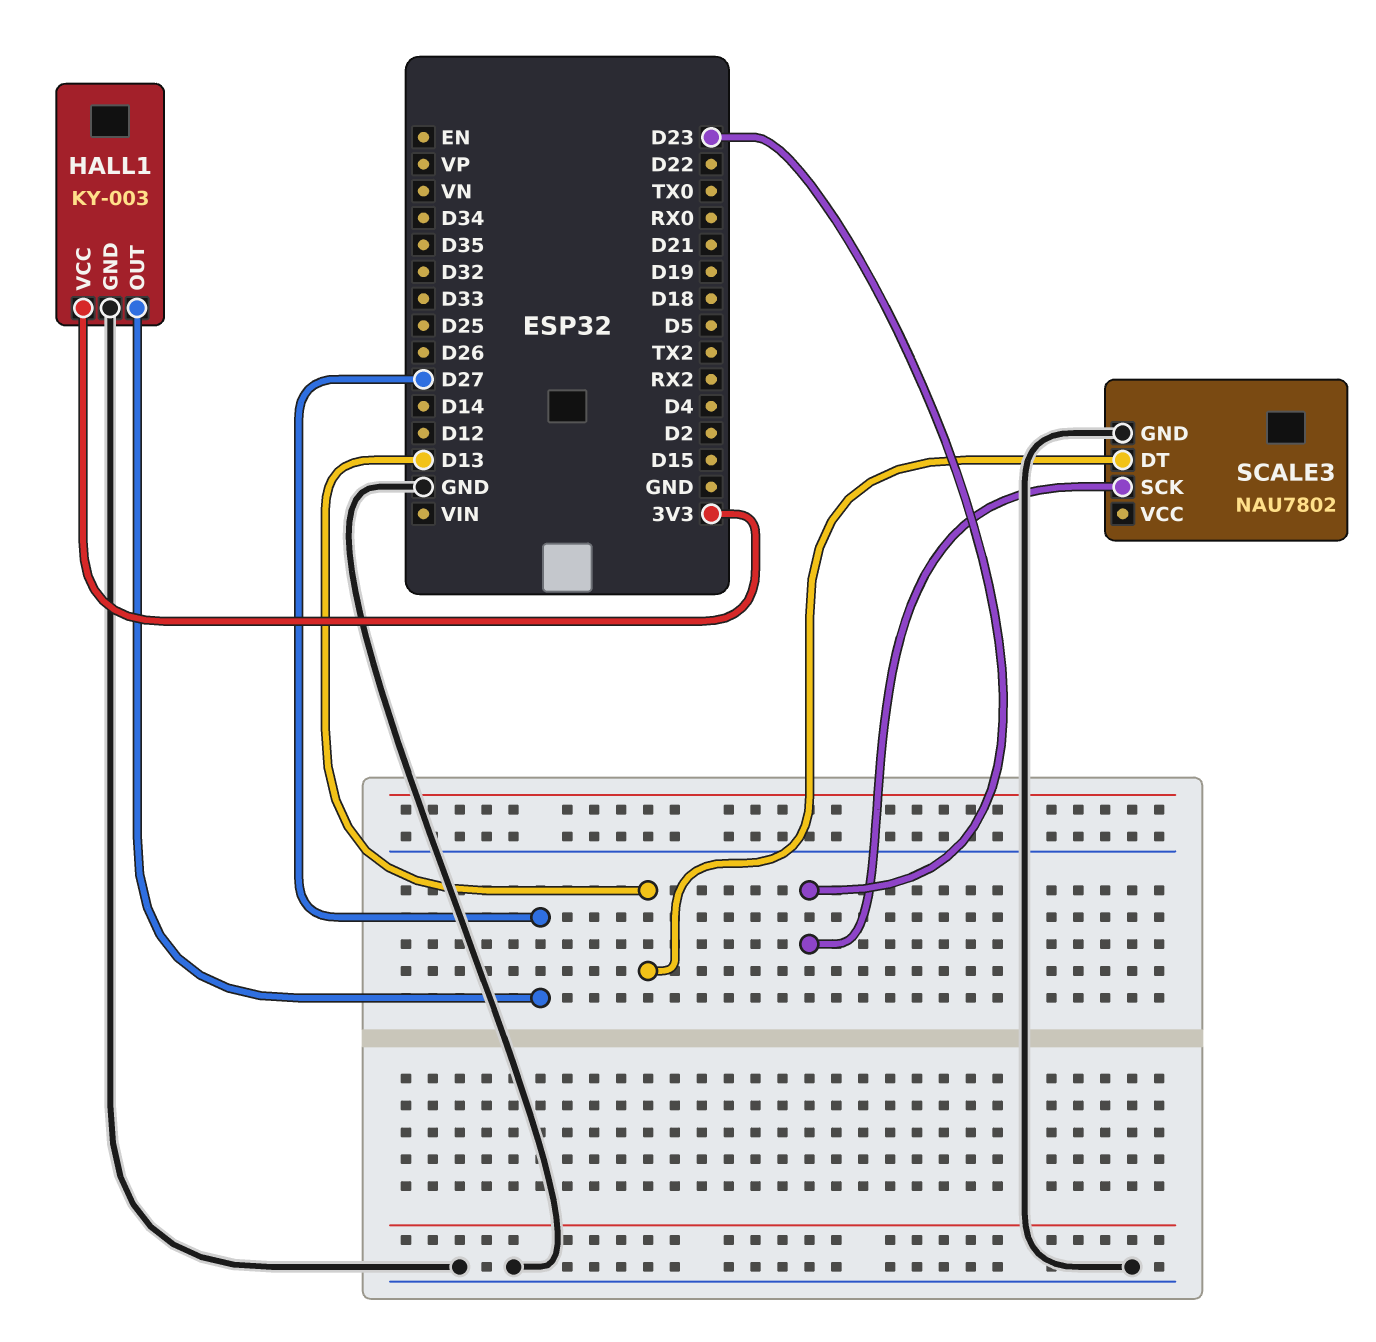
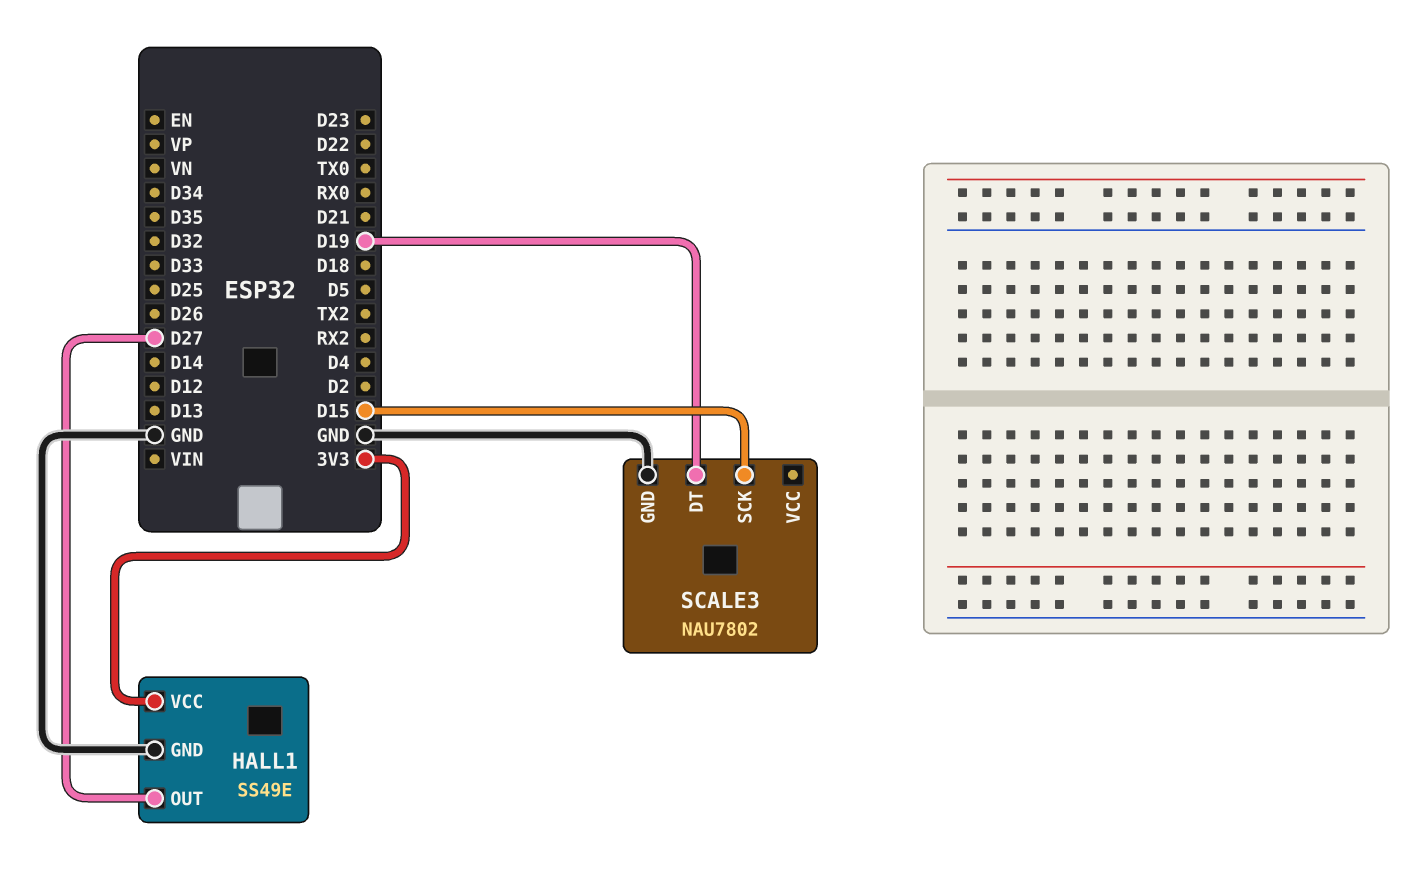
HALL1: KY-003 -> SS49E
SCALE3 pin DT: D13 -> D19
SCALE3 pin SCK: D23 -> D15

